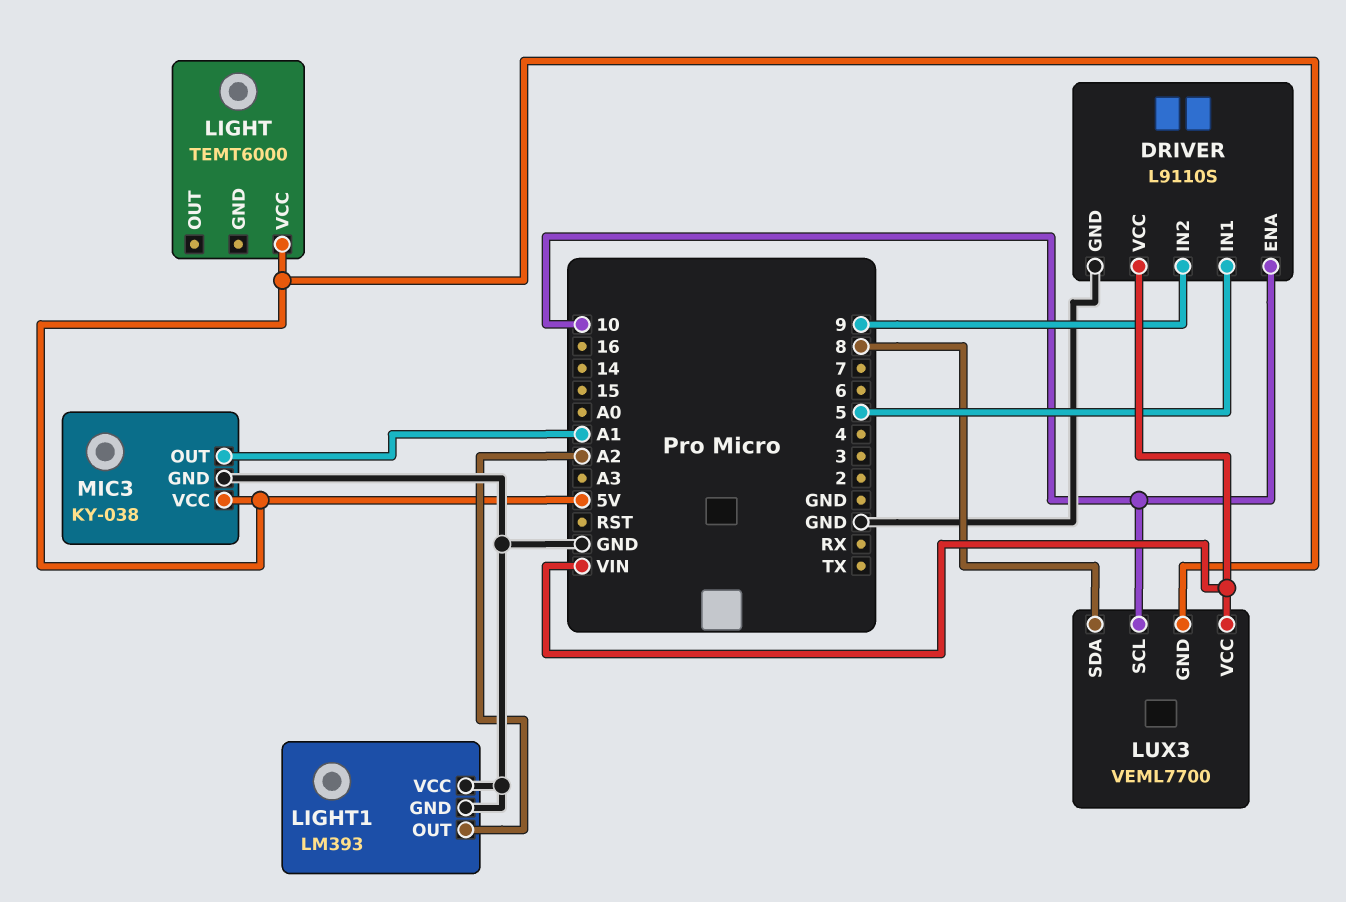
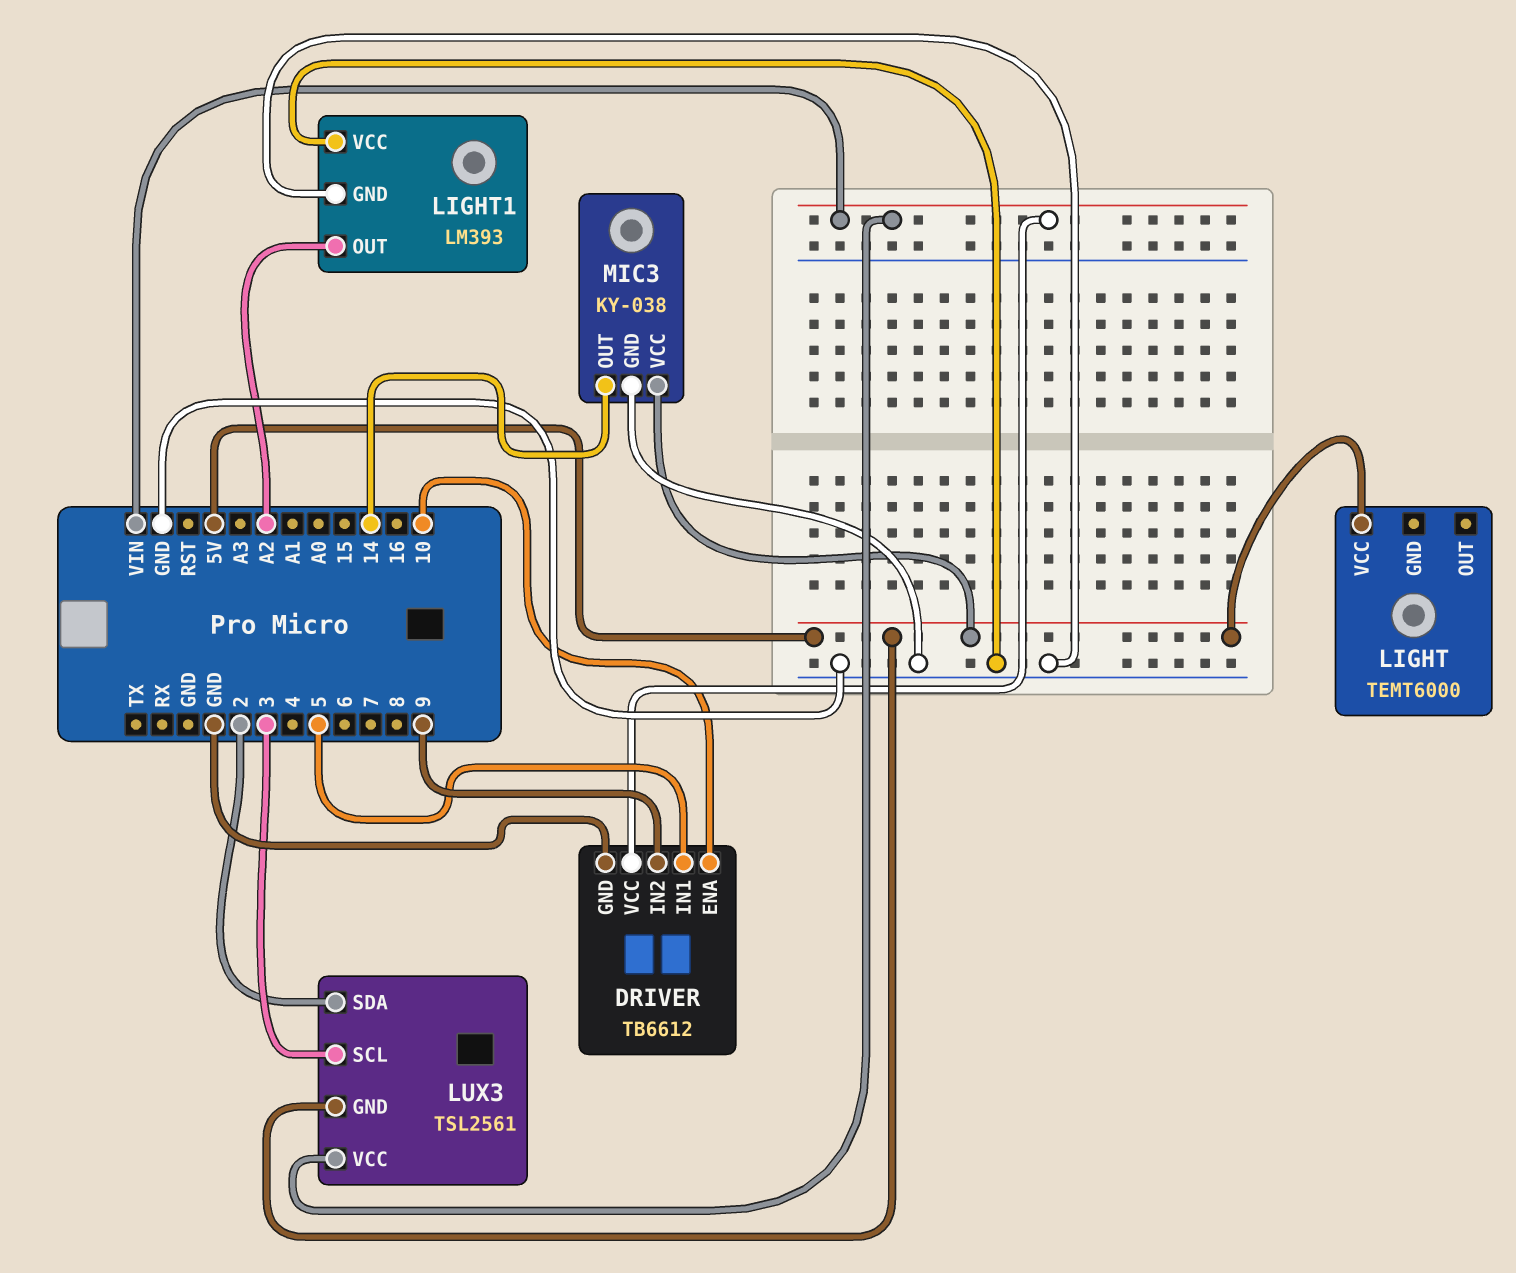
DRIVER: L9110S -> TB6612
LUX3: VEML7700 -> TSL2561
LUX3 pin SCL: 10 -> 3
LUX3 pin SDA: 8 -> 2
MIC3 pin OUT: A1 -> 14

